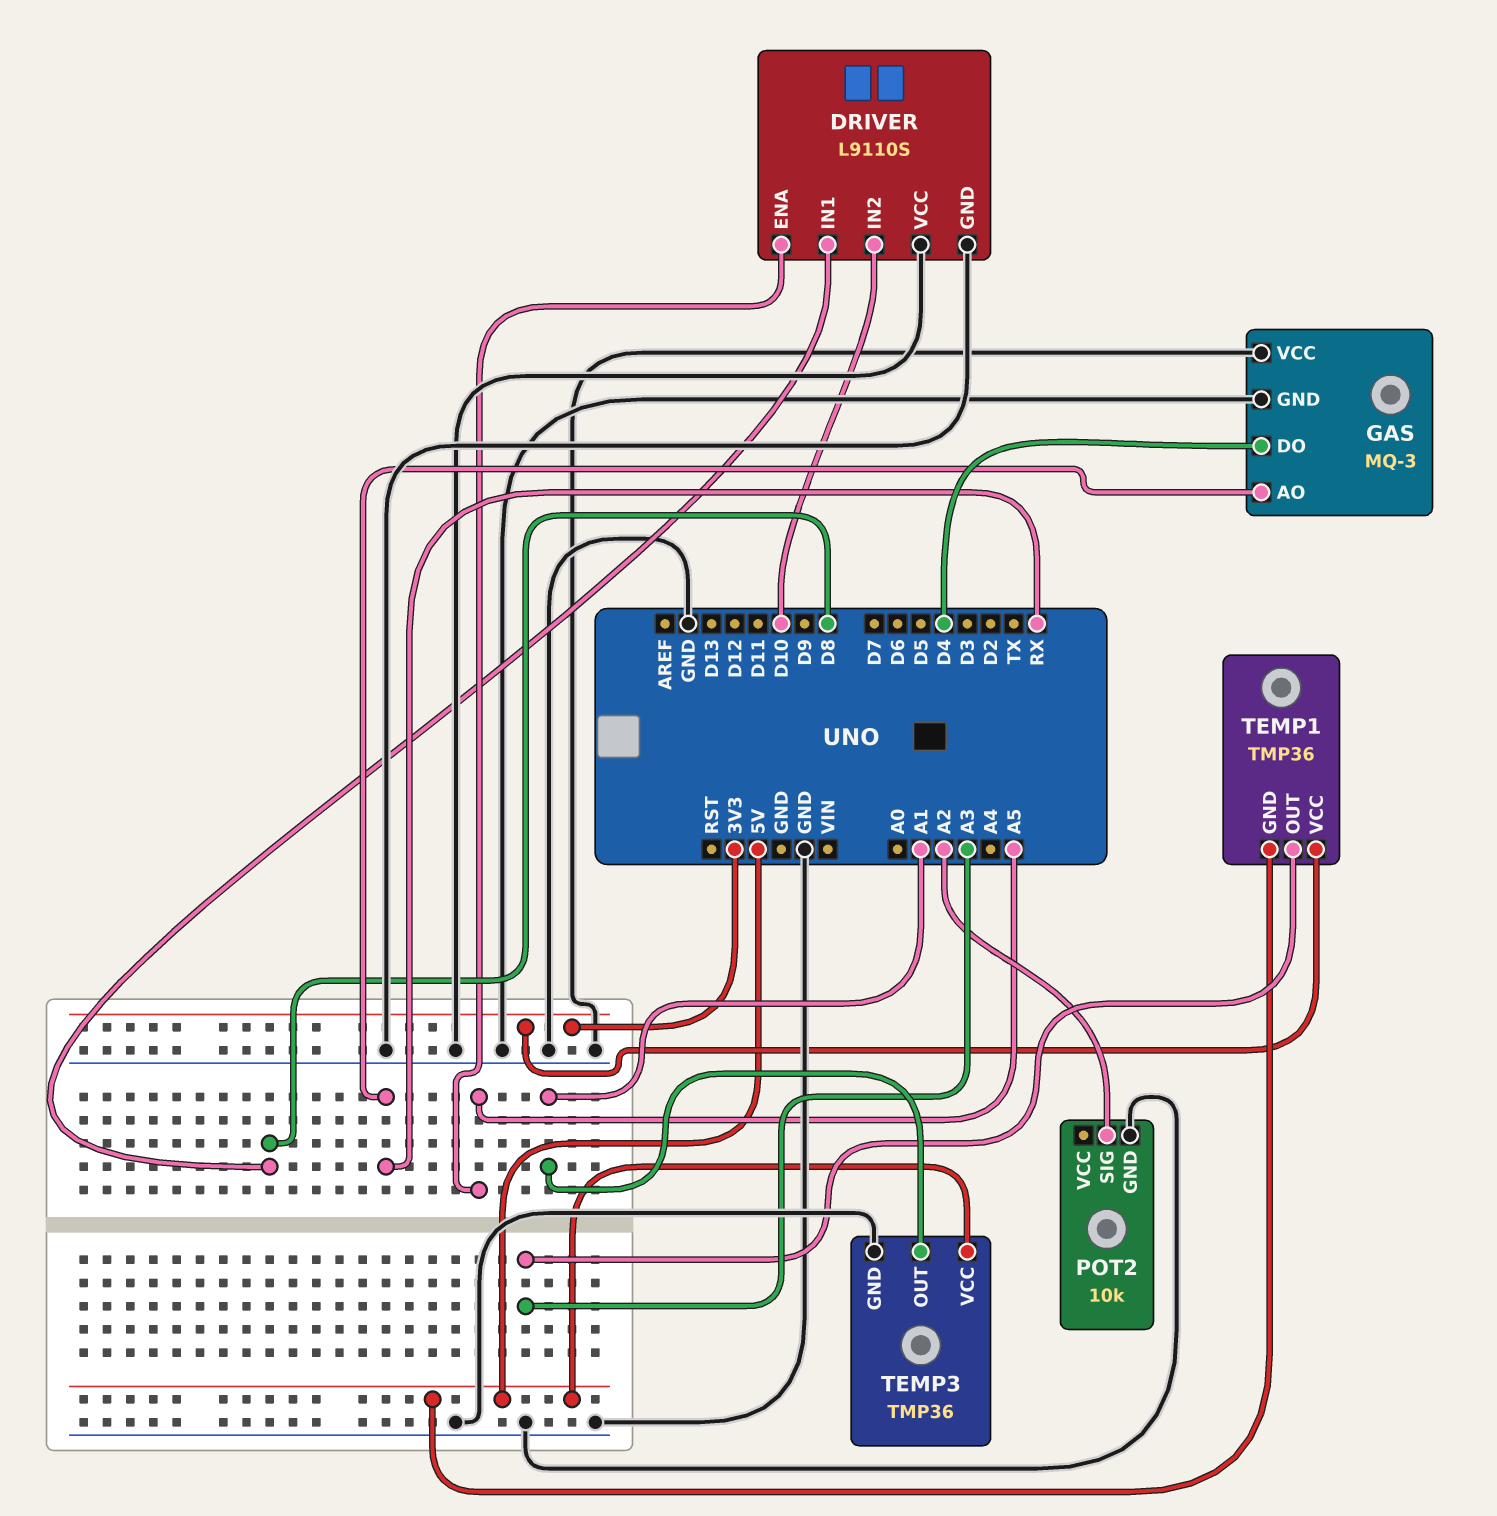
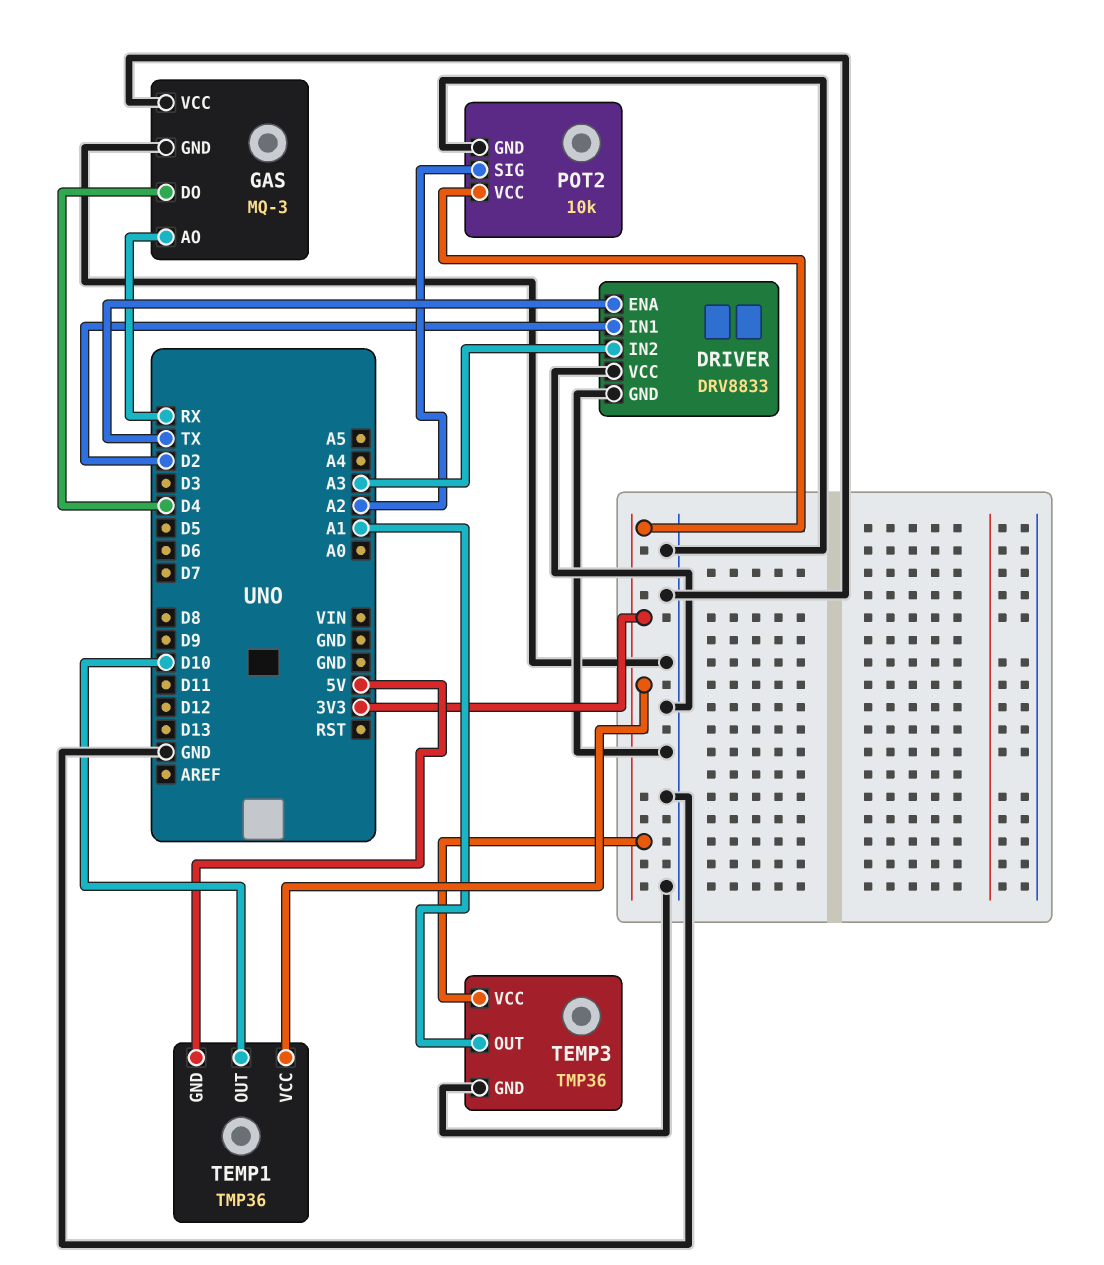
DRIVER: L9110S -> DRV8833
DRIVER pin ENA: A5 -> TX
DRIVER pin IN1: D8 -> D2
DRIVER pin IN2: D10 -> A3
POT2 pin VCC: none -> 3V3
TEMP1 pin OUT: A3 -> D10
TEMP3 pin VCC: 5V -> 3V3

